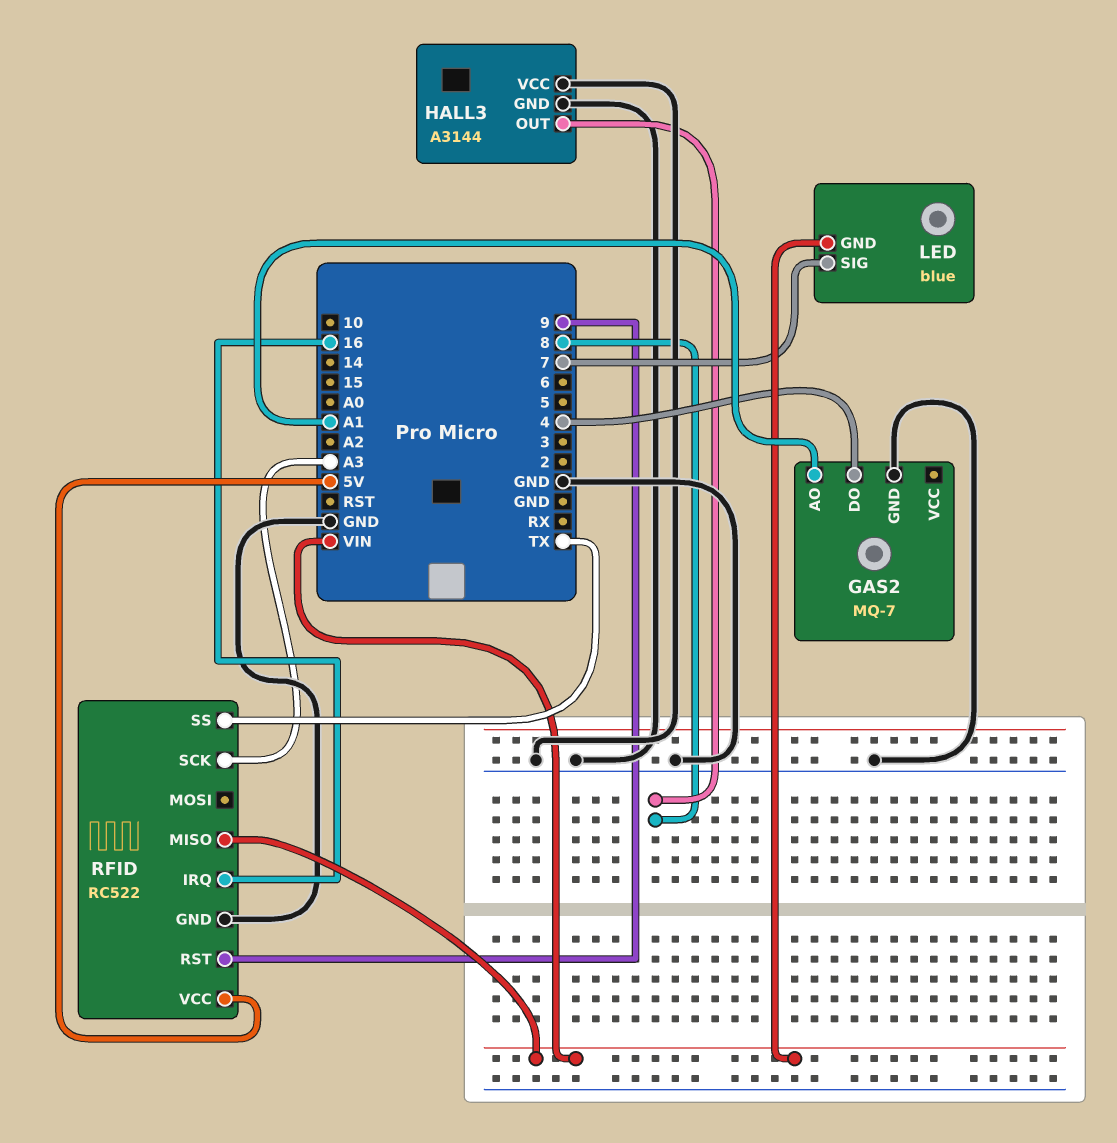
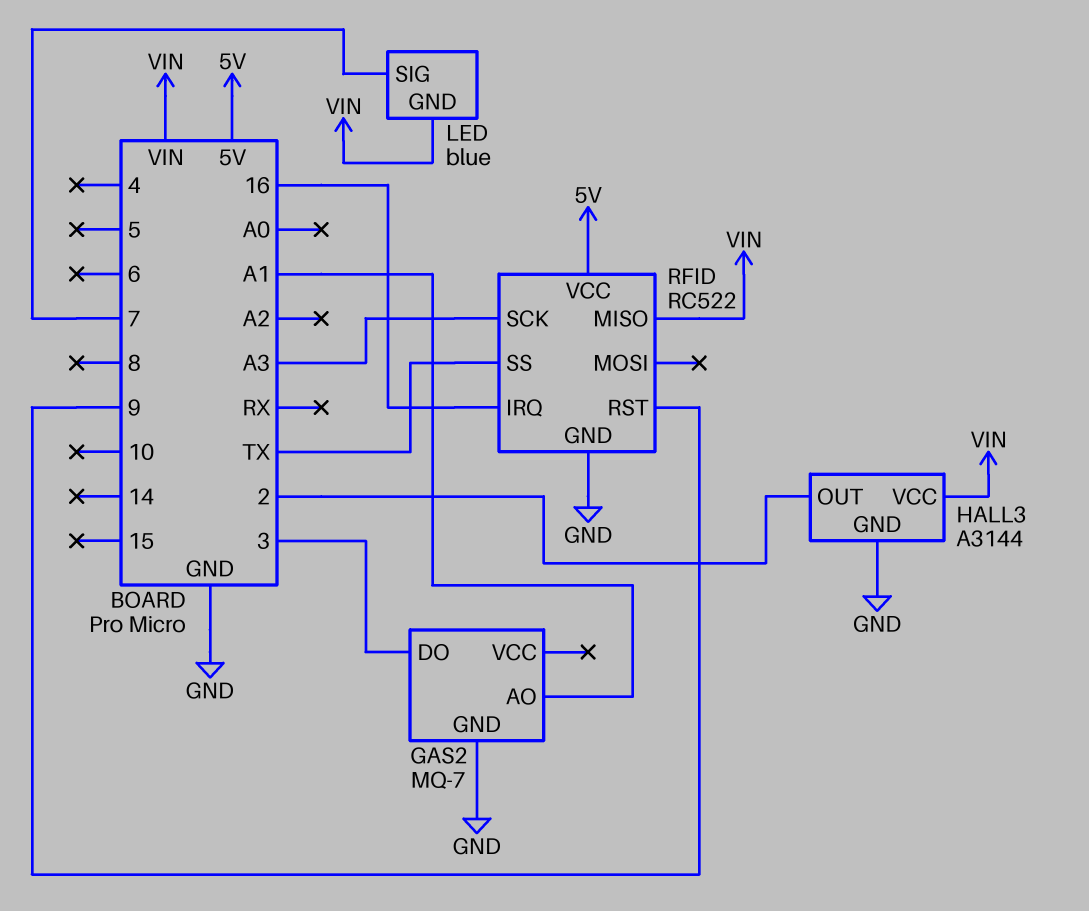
GAS2 pin DO: 4 -> 3
HALL3 pin OUT: 8 -> 2
HALL3 pin VCC: GND -> VIN

